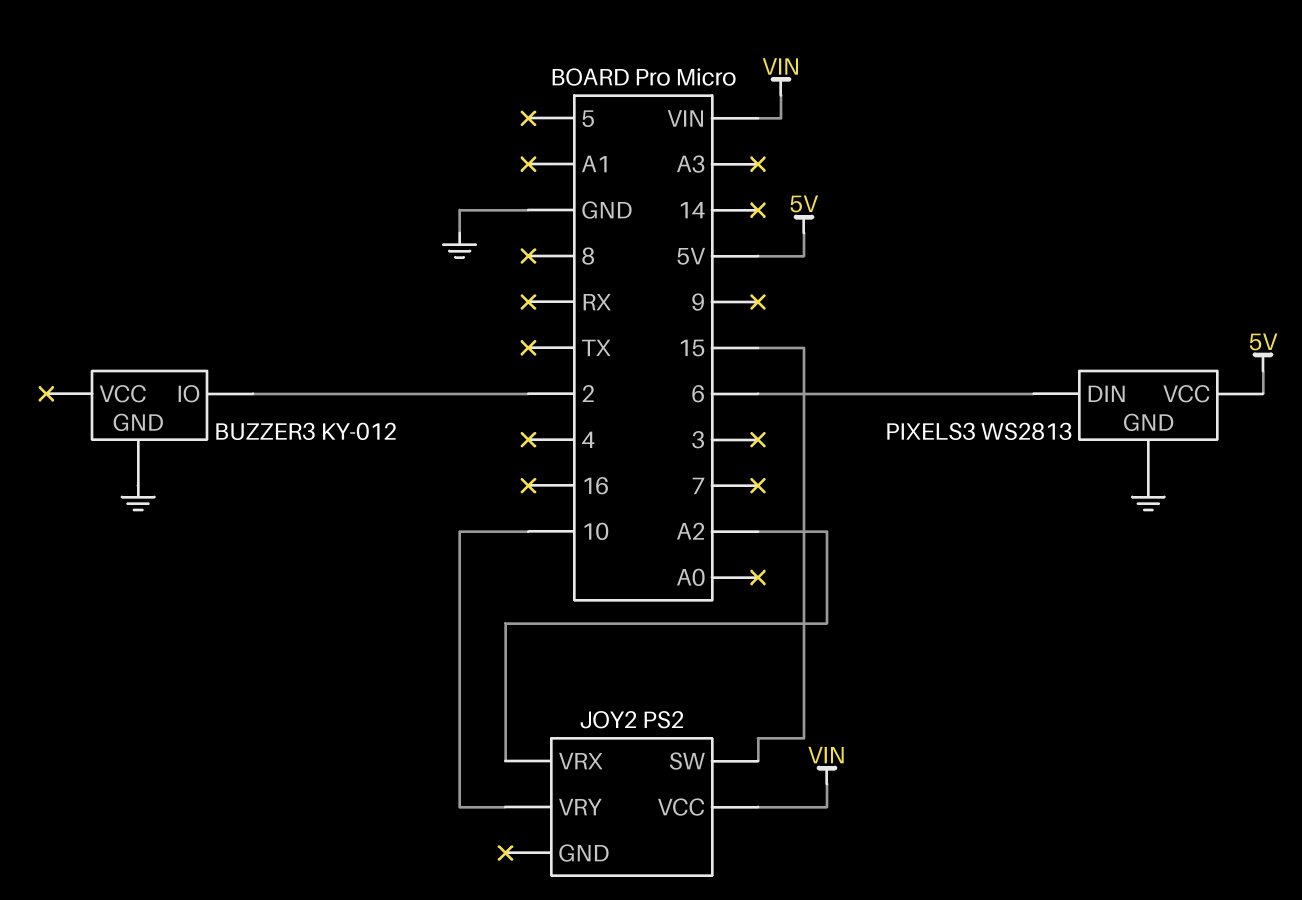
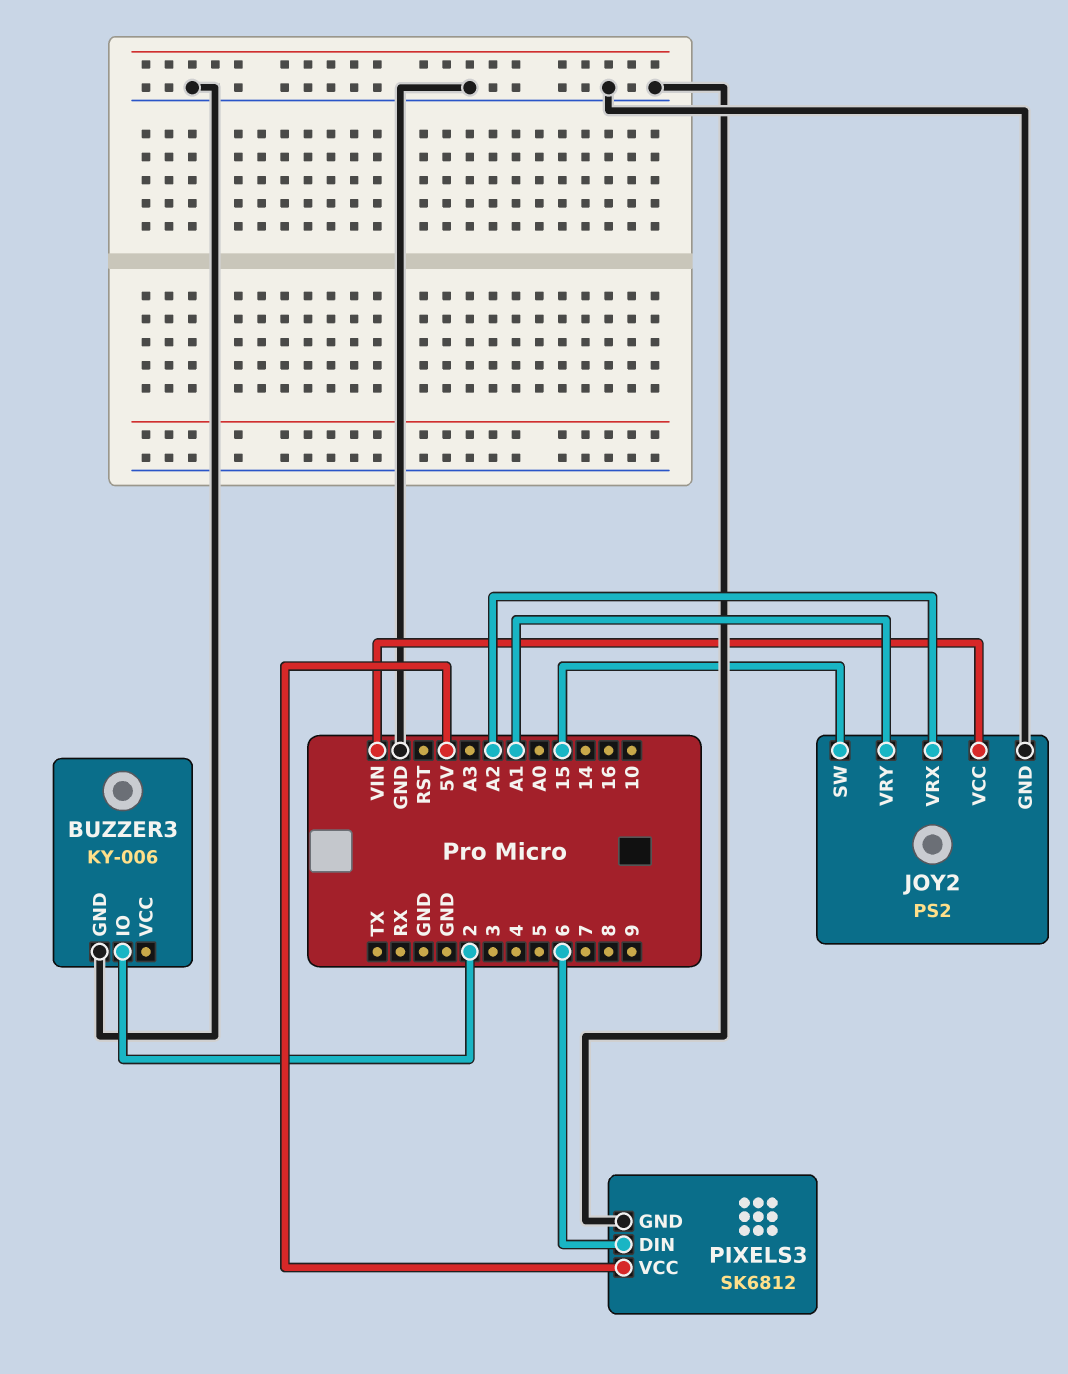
BUZZER3: KY-012 -> KY-006
JOY2 pin GND: none -> GND
JOY2 pin VRY: 10 -> A1
PIXELS3: WS2813 -> SK6812

